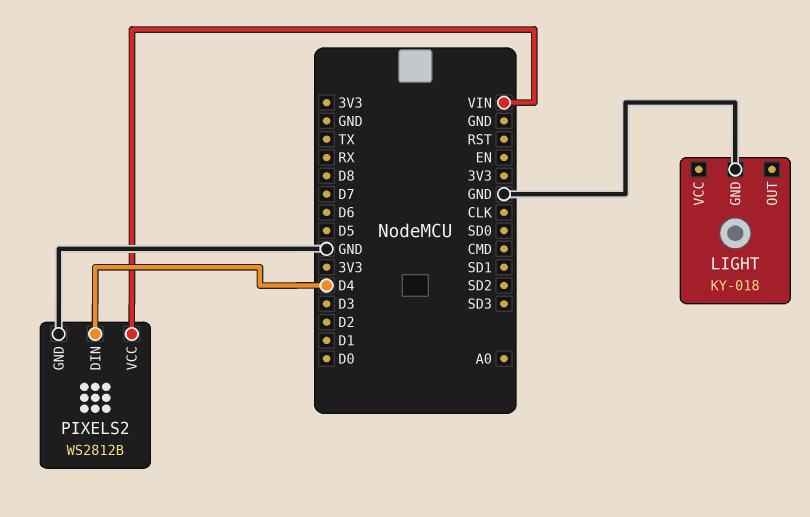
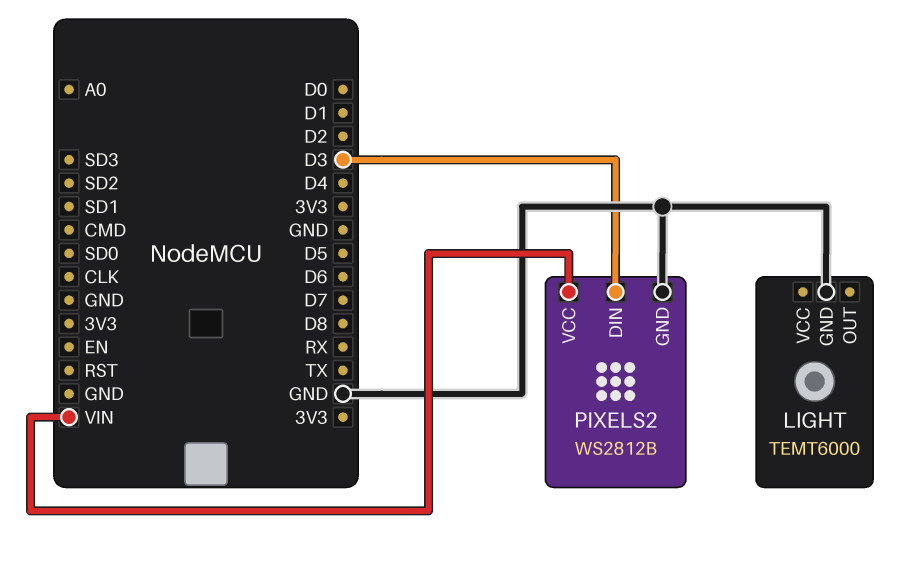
LIGHT: KY-018 -> TEMT6000
PIXELS2 pin DIN: D4 -> D3

